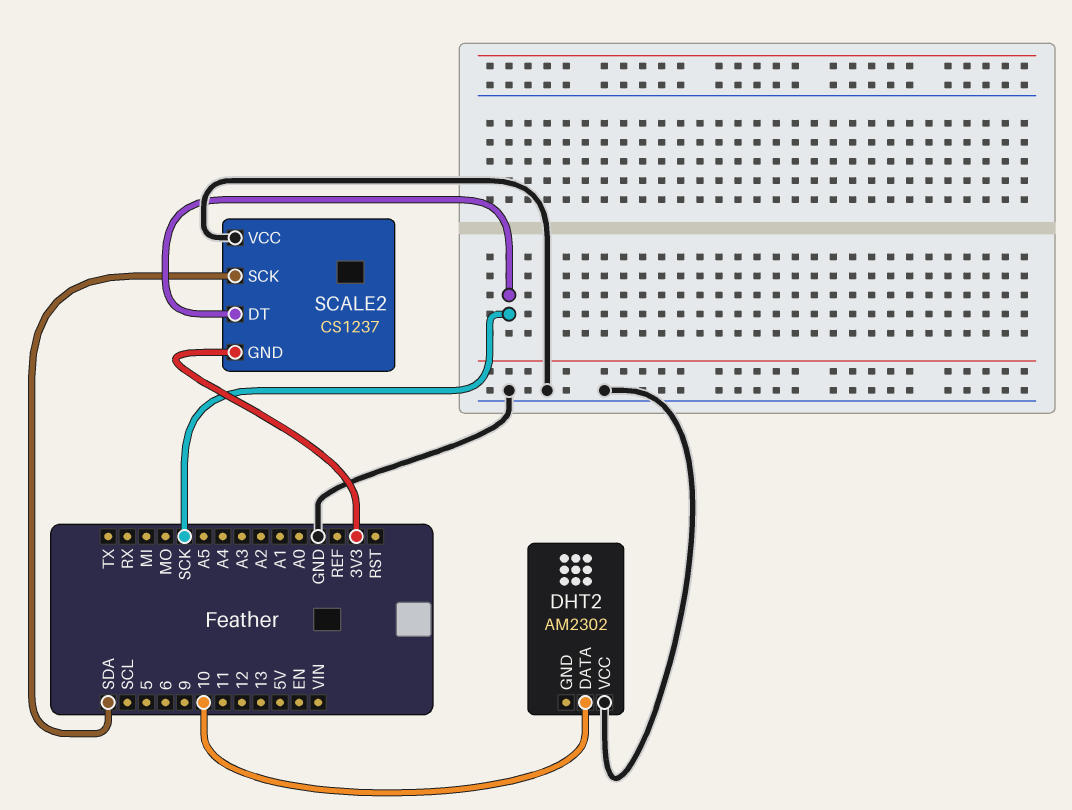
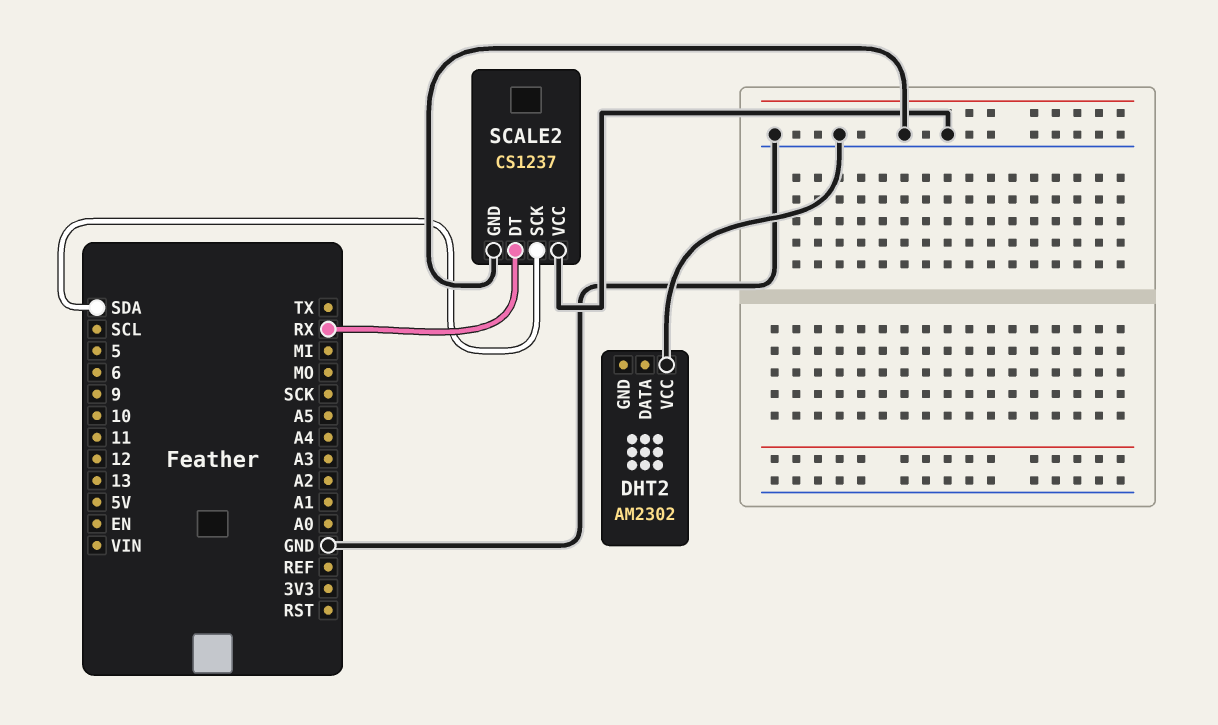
DHT2 pin DATA: 10 -> none
SCALE2 pin DT: SCK -> RX
SCALE2 pin GND: 3V3 -> GND

